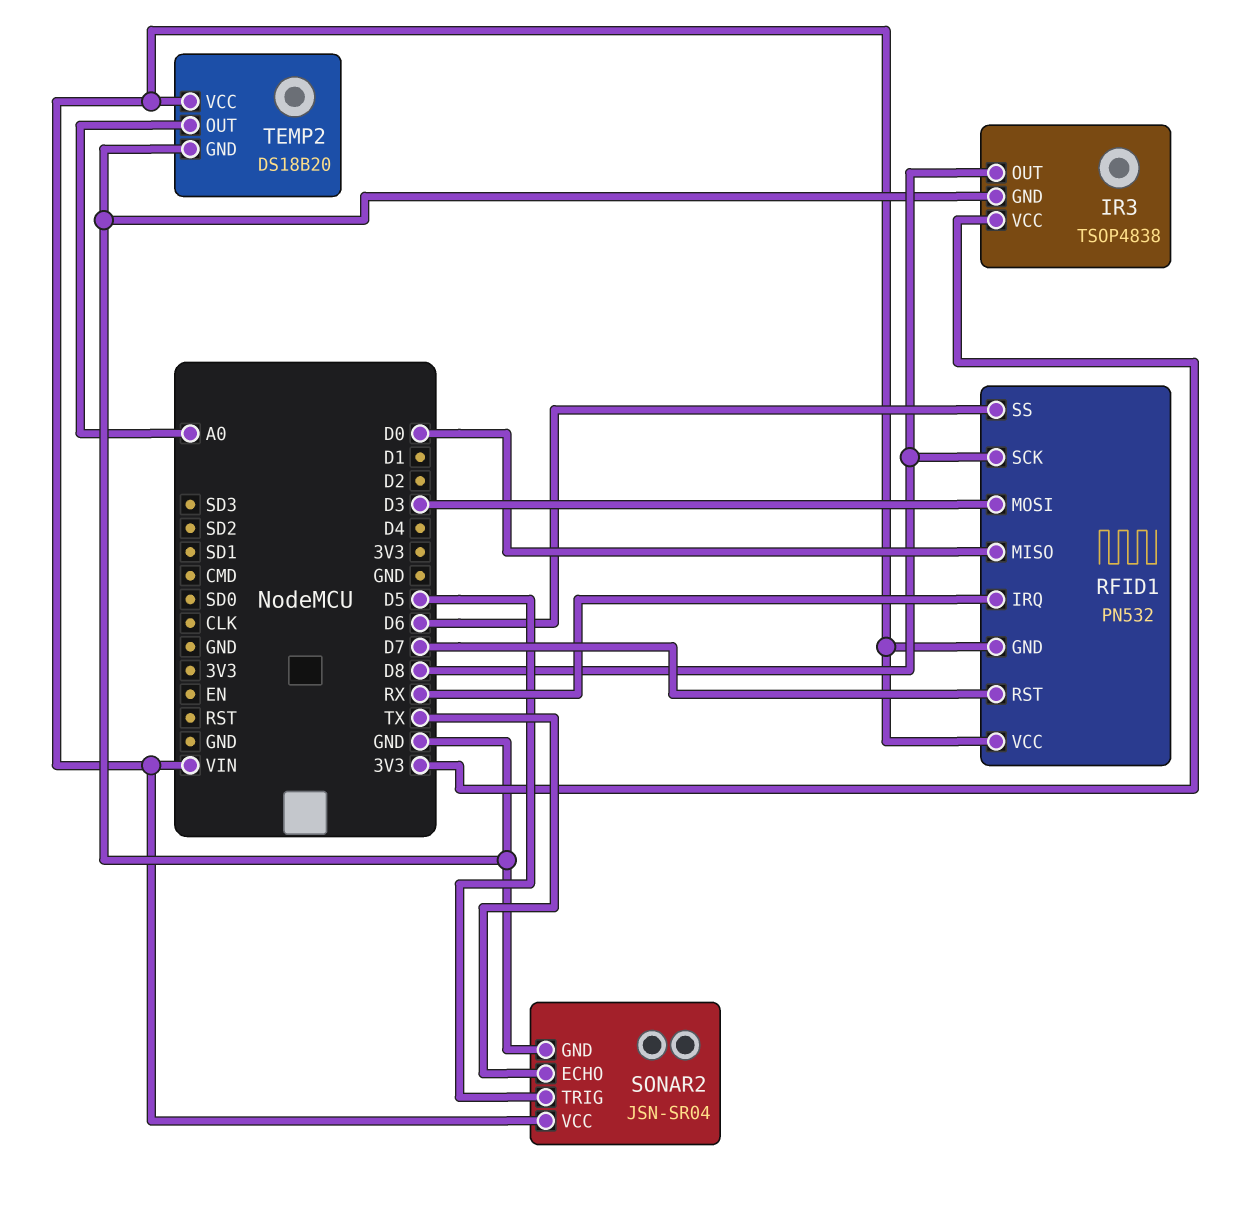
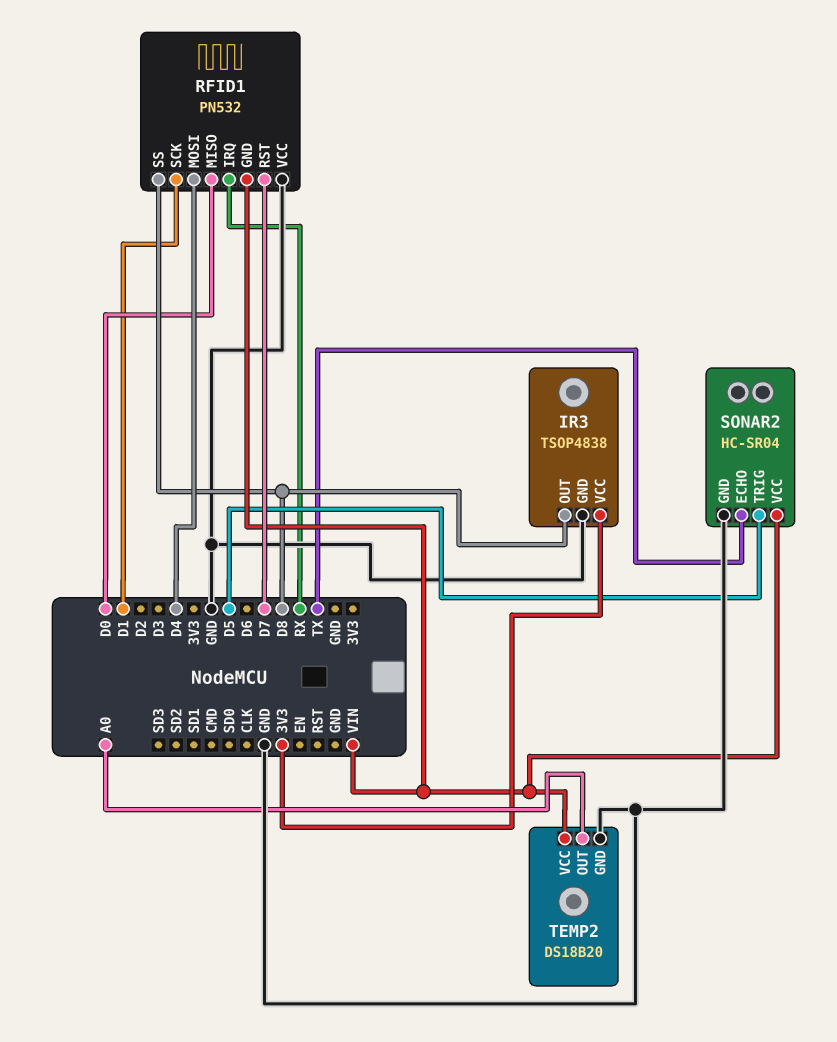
RFID1 pin MOSI: D3 -> D4
RFID1 pin SCK: D8 -> D1
RFID1 pin SS: D6 -> D8
RFID1 pin VCC: VIN -> GND
SONAR2: JSN-SR04 -> HC-SR04

